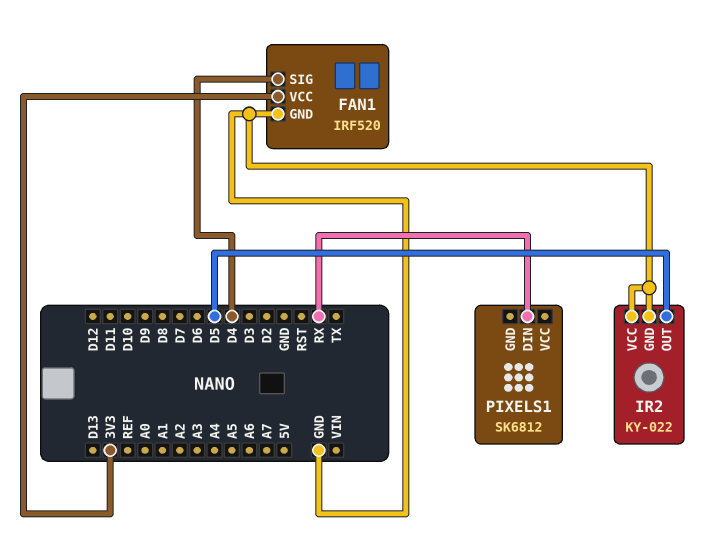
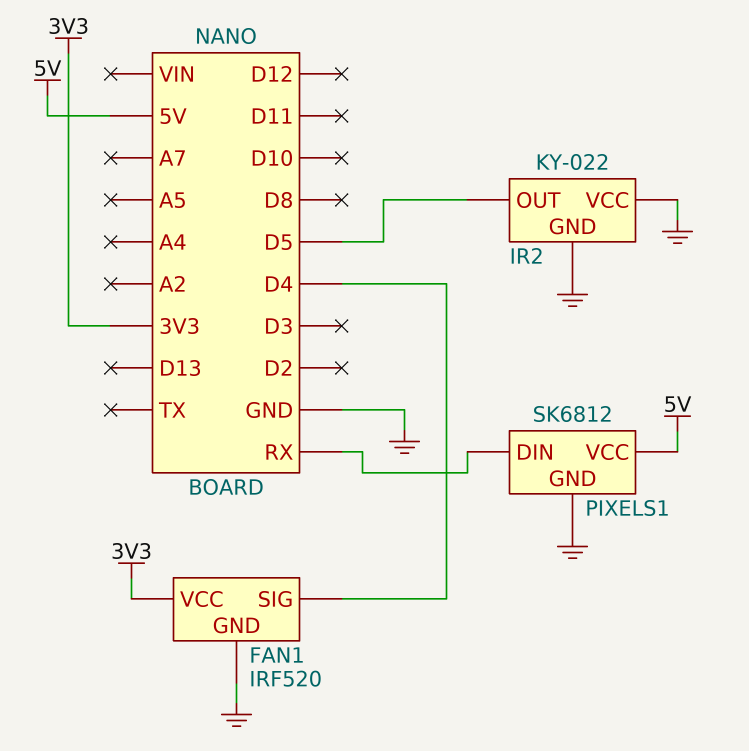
PIXELS1 pin GND: none -> GND
PIXELS1 pin VCC: none -> 5V

